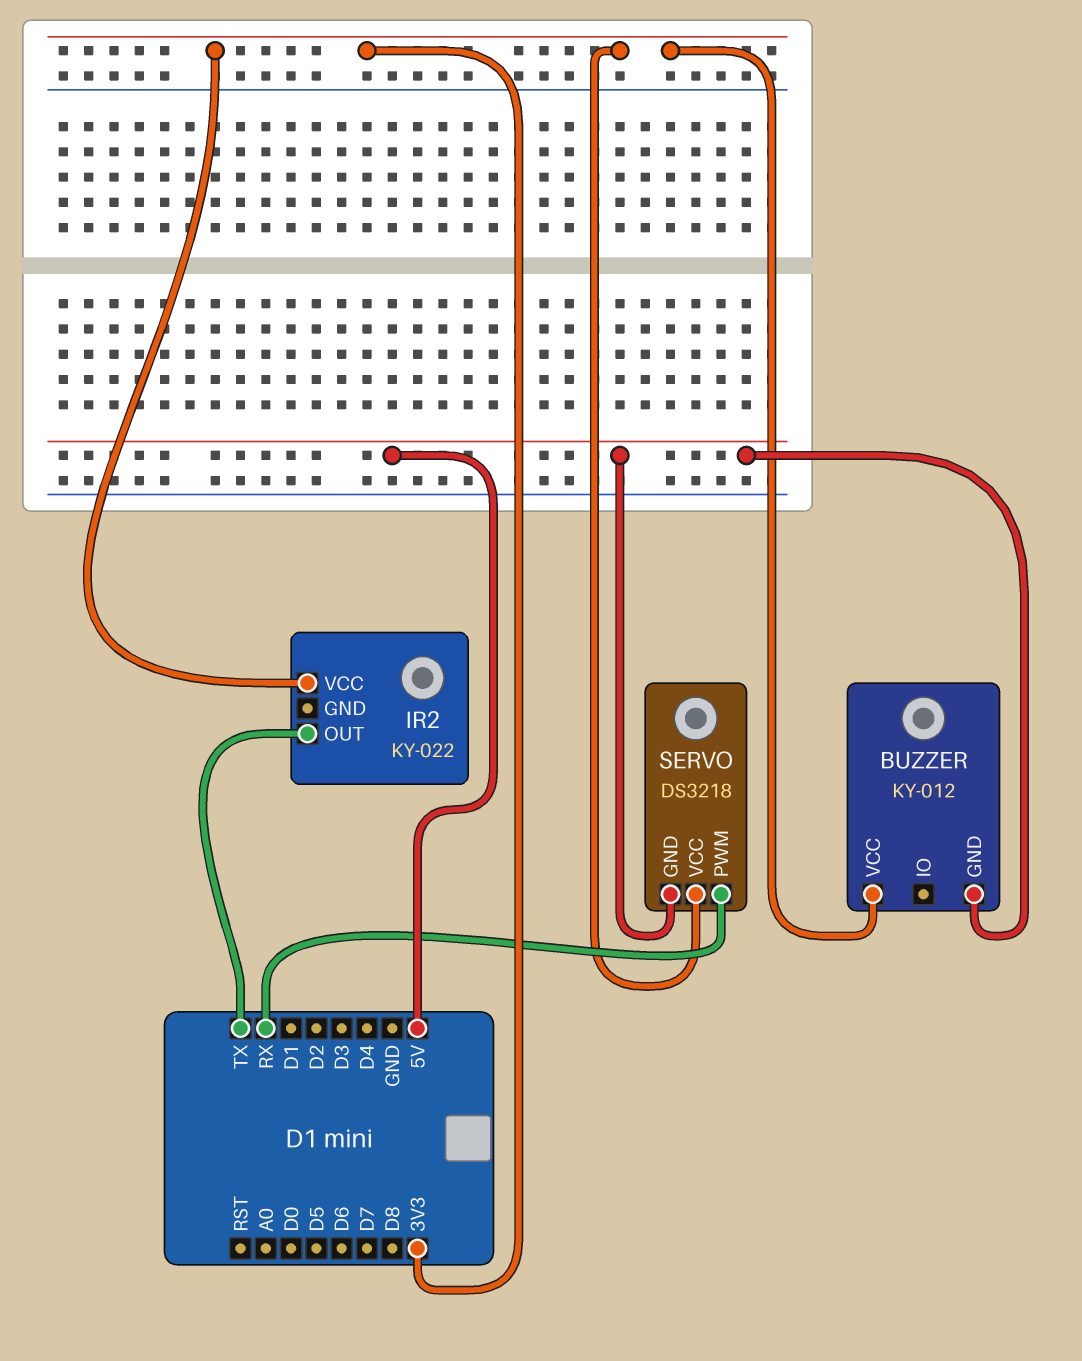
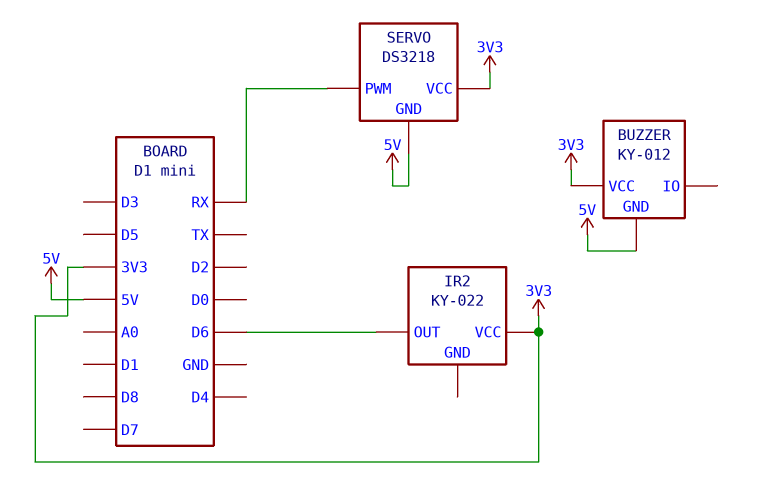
IR2 pin OUT: TX -> D6

